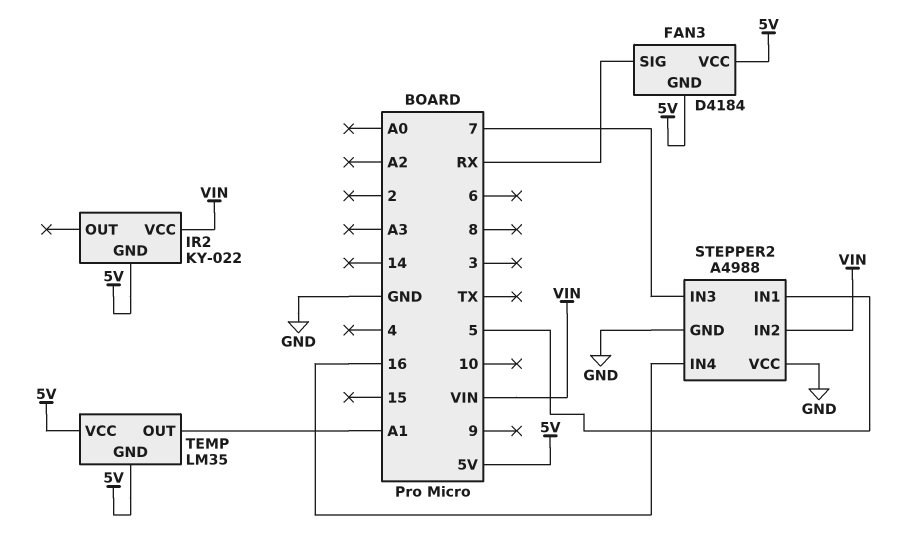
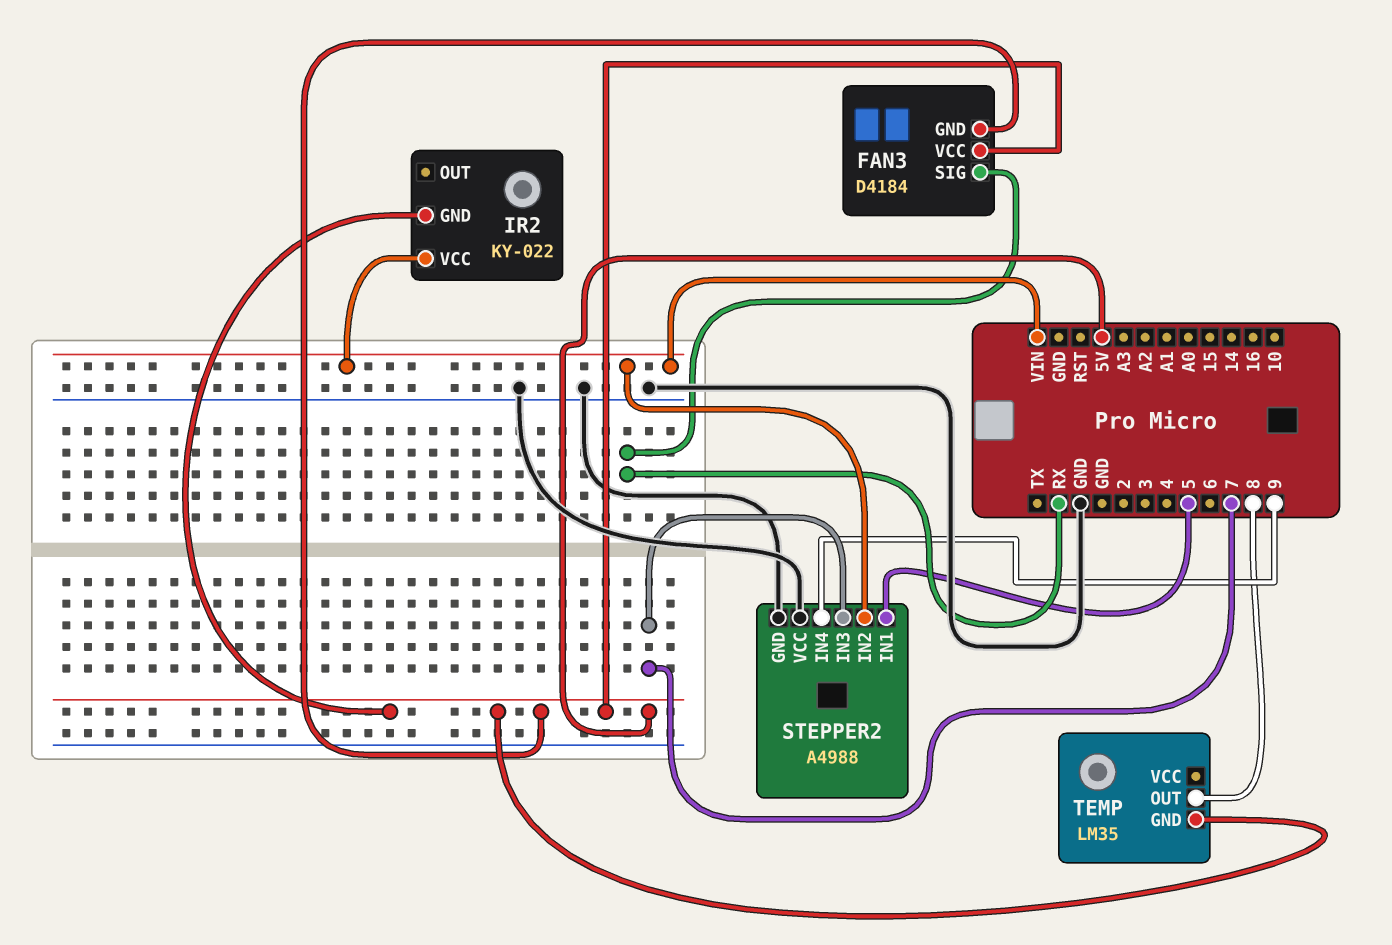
STEPPER2 pin IN4: 16 -> 9
TEMP pin OUT: A1 -> 8
TEMP pin VCC: 5V -> none

